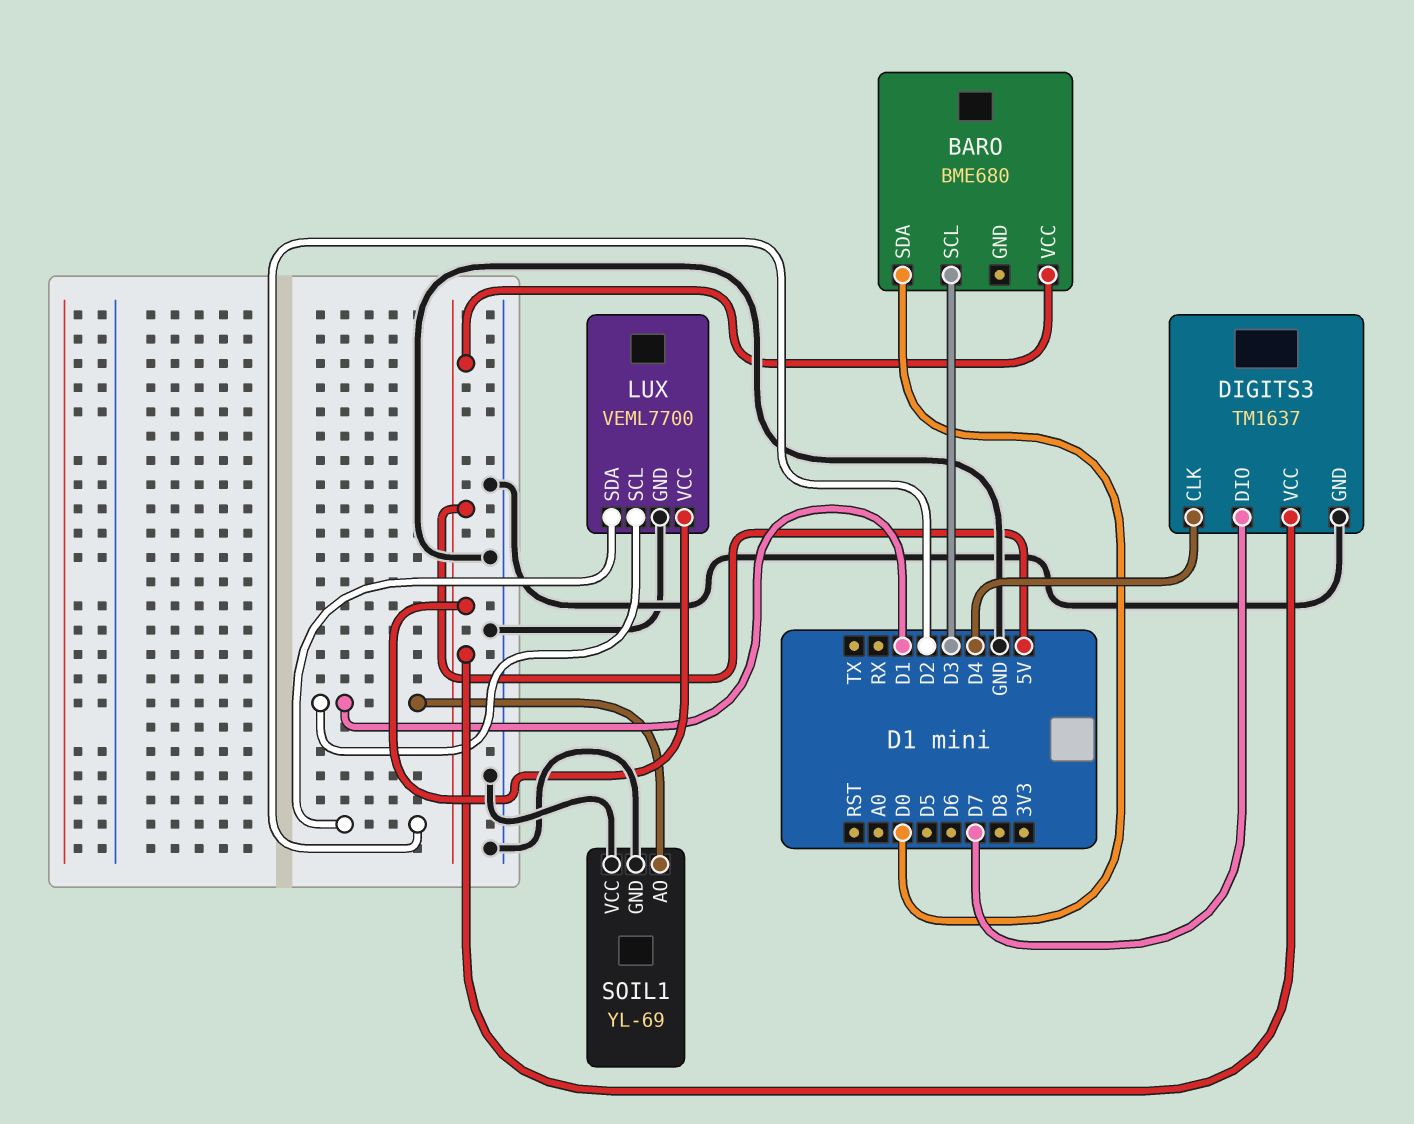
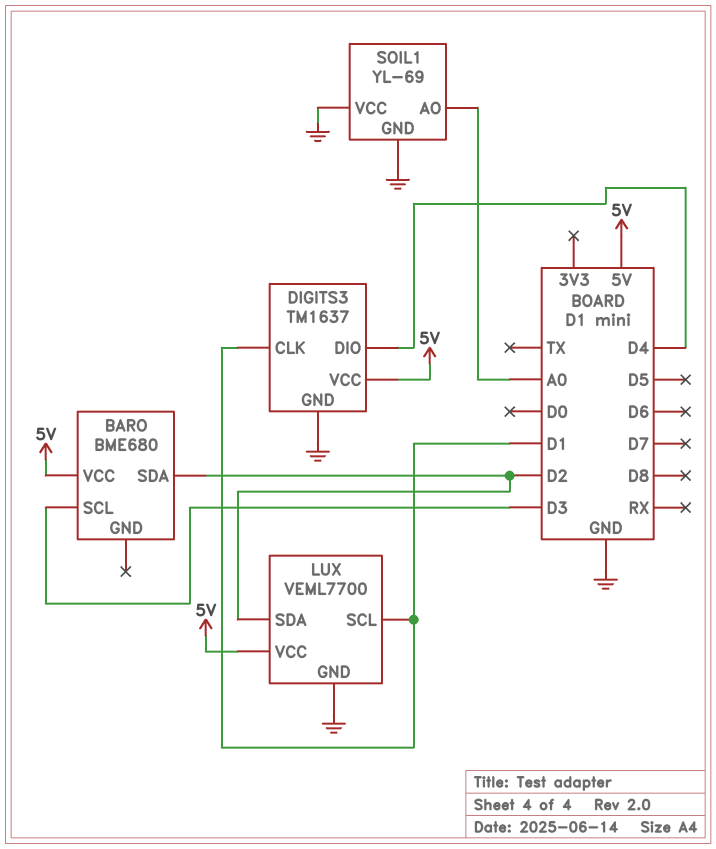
BARO pin SDA: D0 -> D2
DIGITS3 pin CLK: D4 -> D1
DIGITS3 pin DIO: D7 -> D4
SOIL1 pin AO: D1 -> A0

